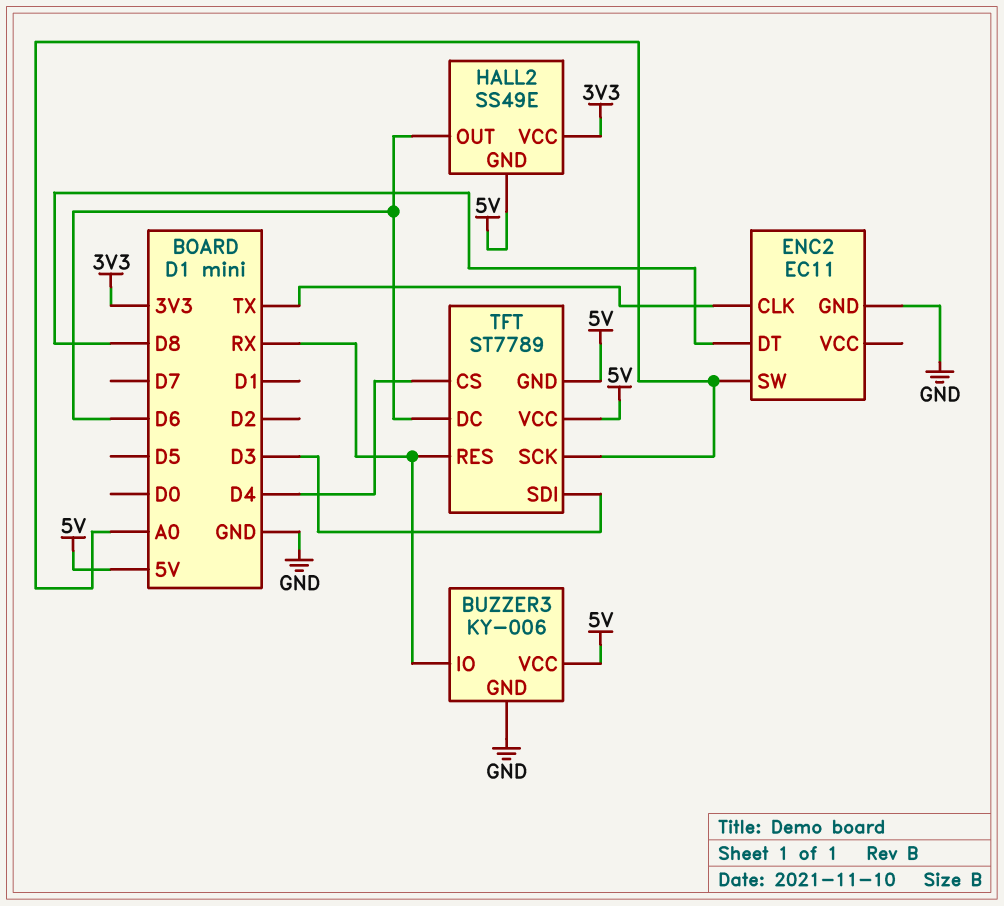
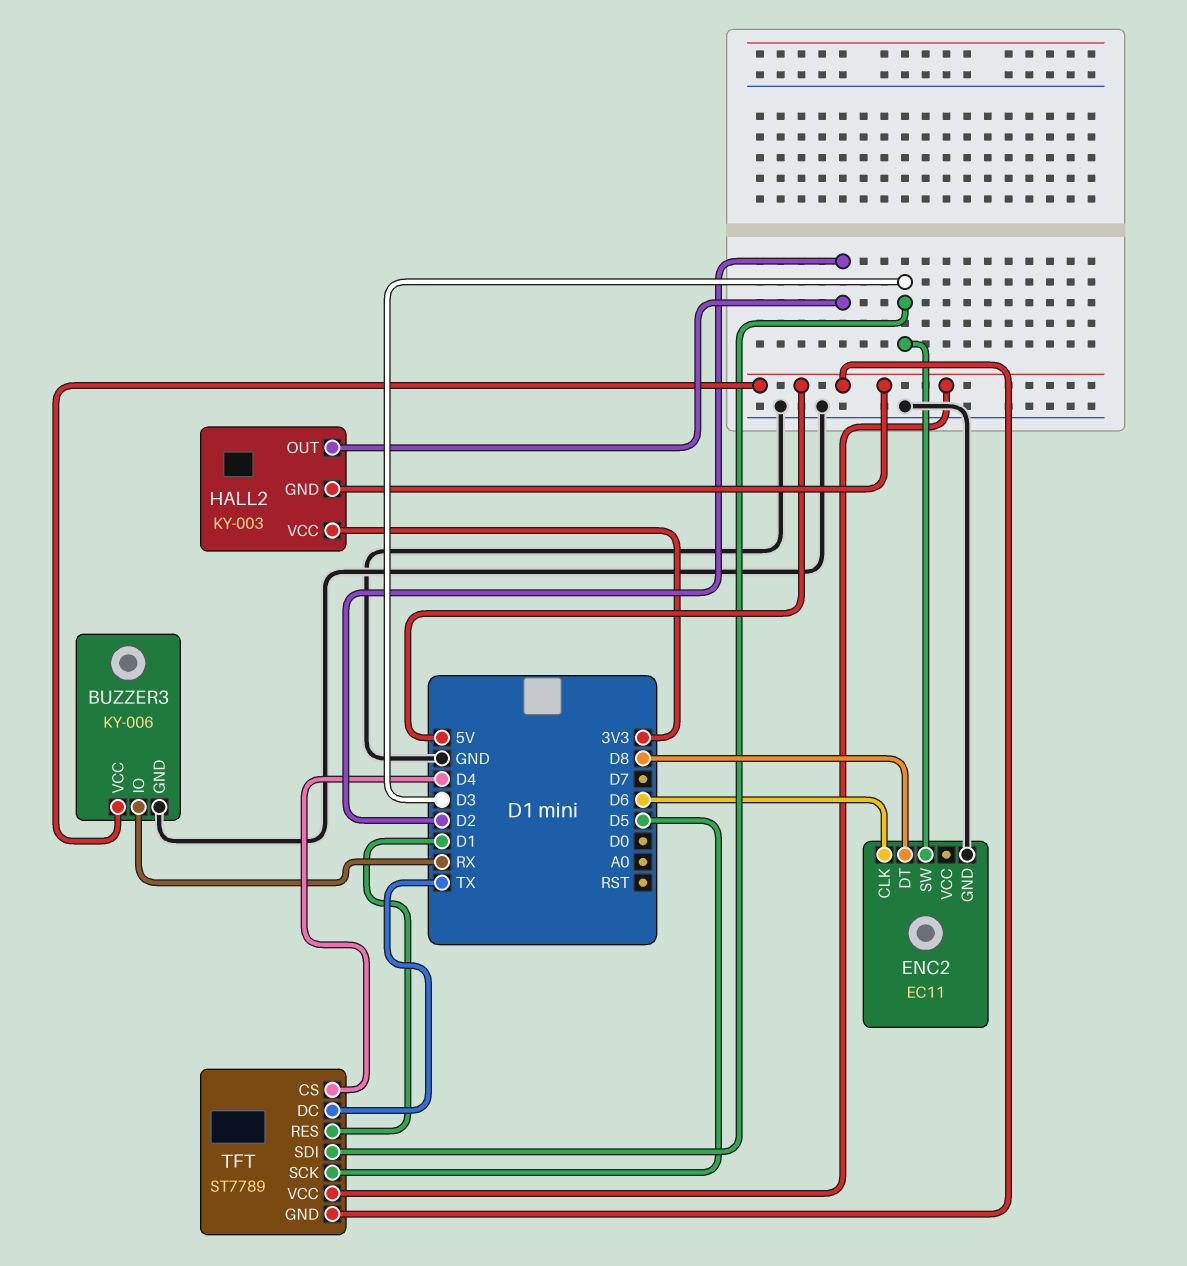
ENC2 pin CLK: TX -> D6
ENC2 pin SW: A0 -> D3
HALL2: SS49E -> KY-003
HALL2 pin OUT: D6 -> D2
TFT pin DC: D6 -> TX
TFT pin RES: RX -> D1
TFT pin SCK: A0 -> D5

